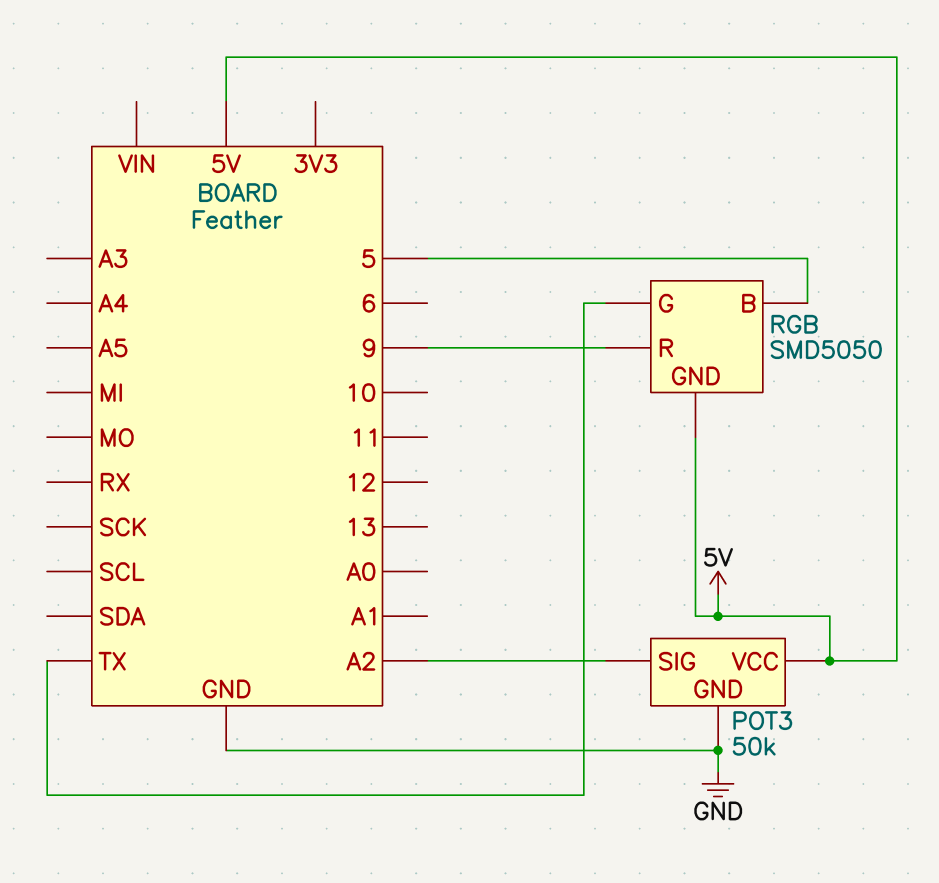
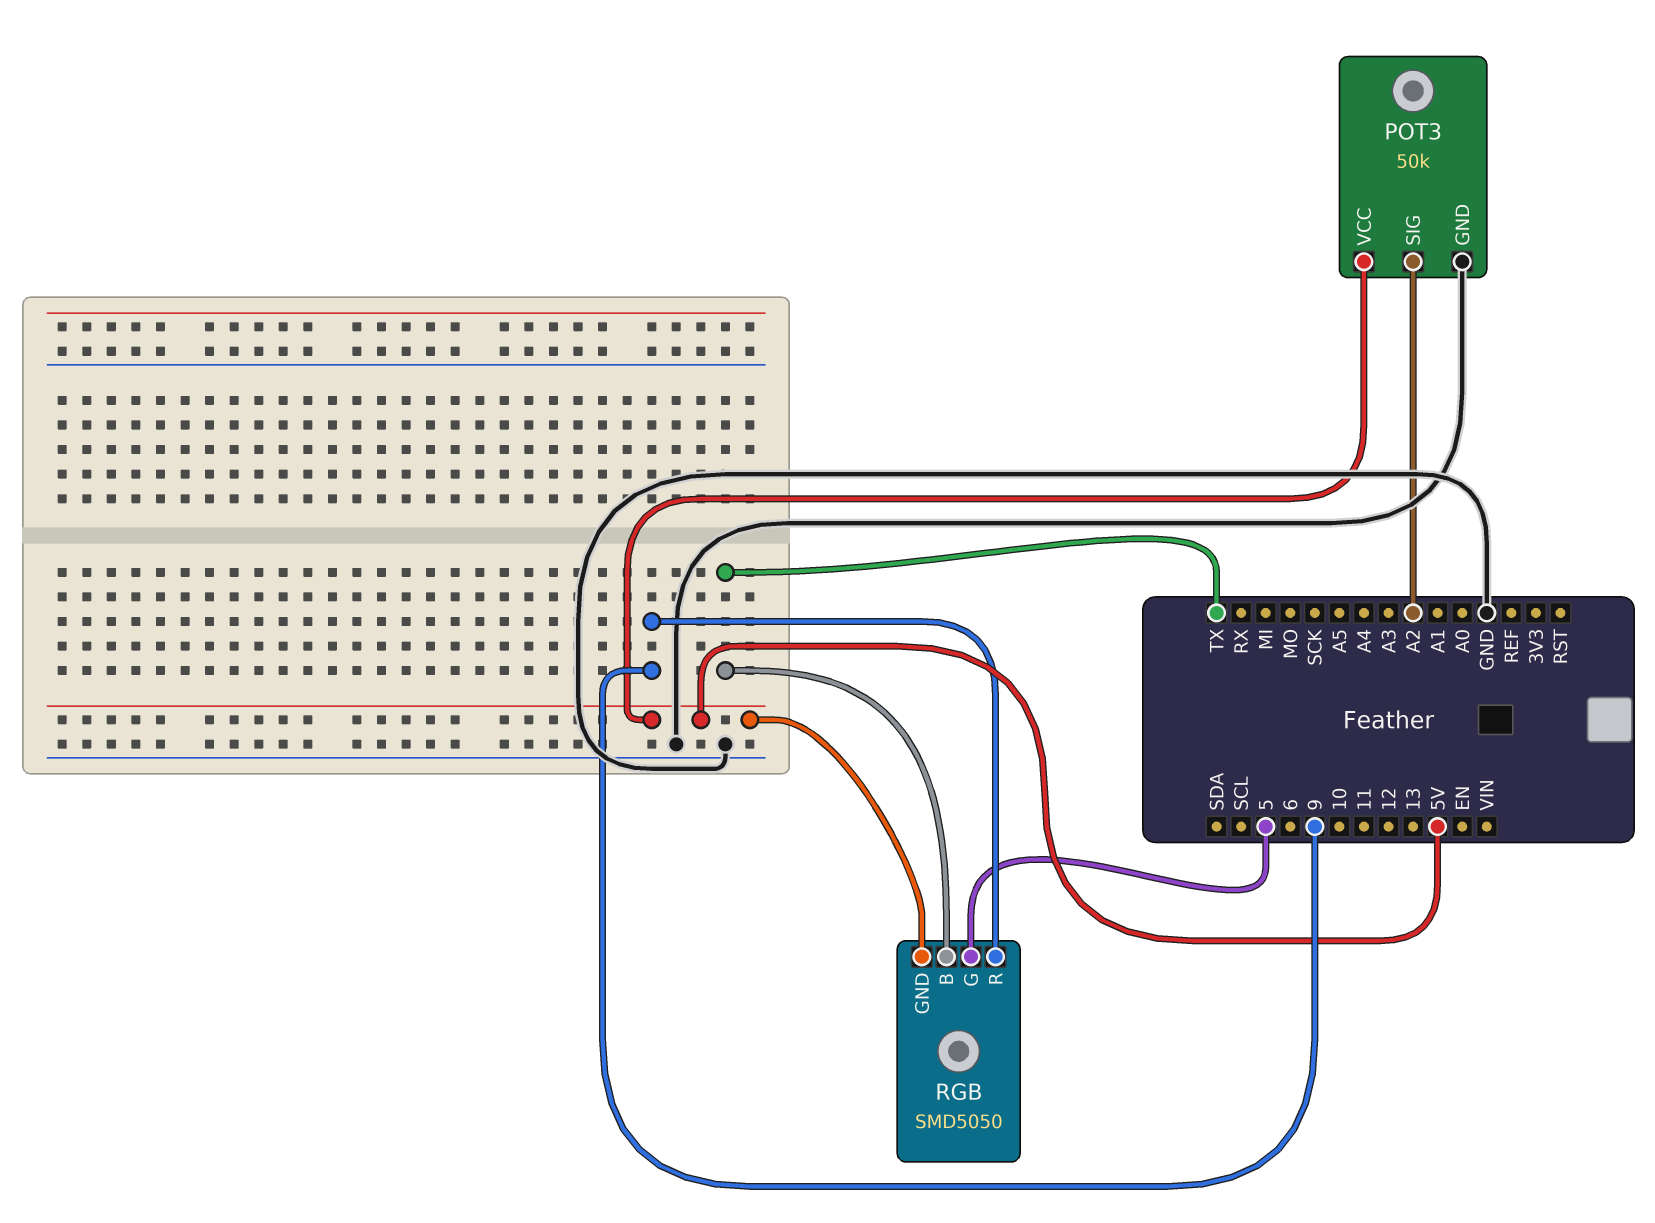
RGB pin B: 5 -> TX
RGB pin G: TX -> 5

